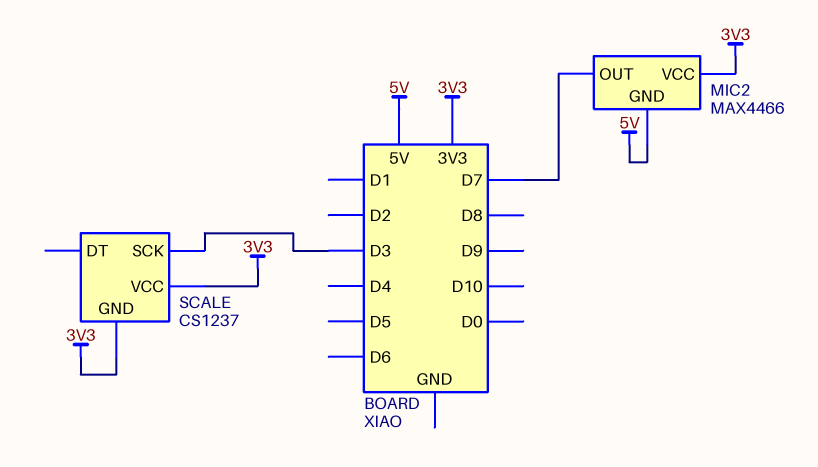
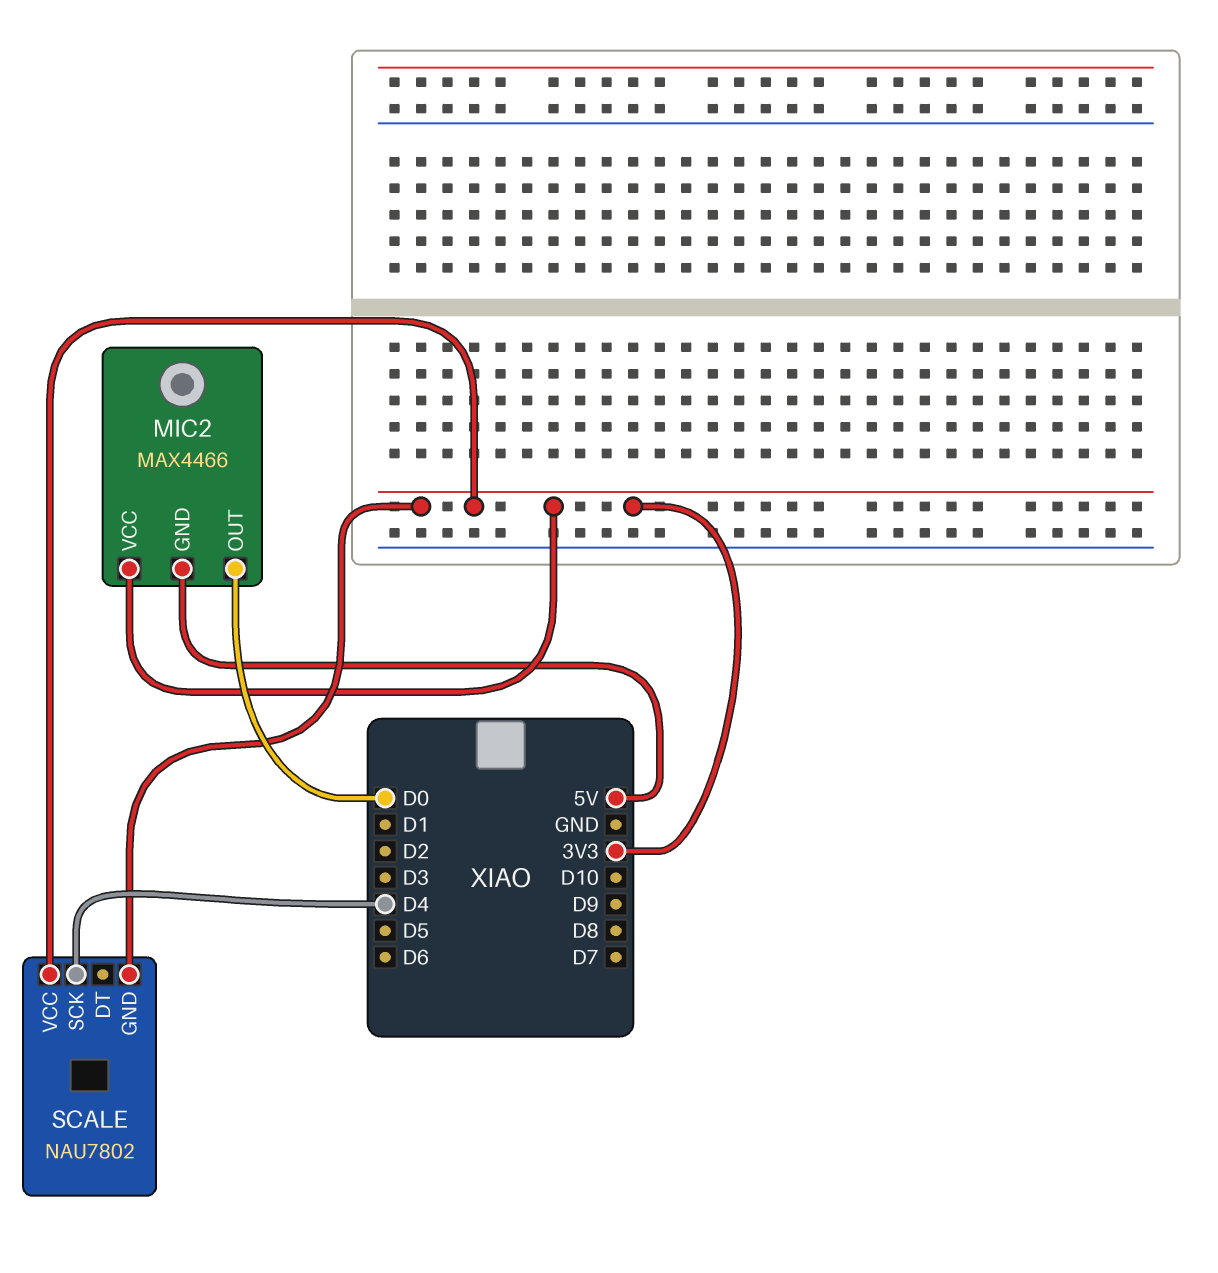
MIC2 pin OUT: D7 -> D0
SCALE: CS1237 -> NAU7802
SCALE pin SCK: D3 -> D4

